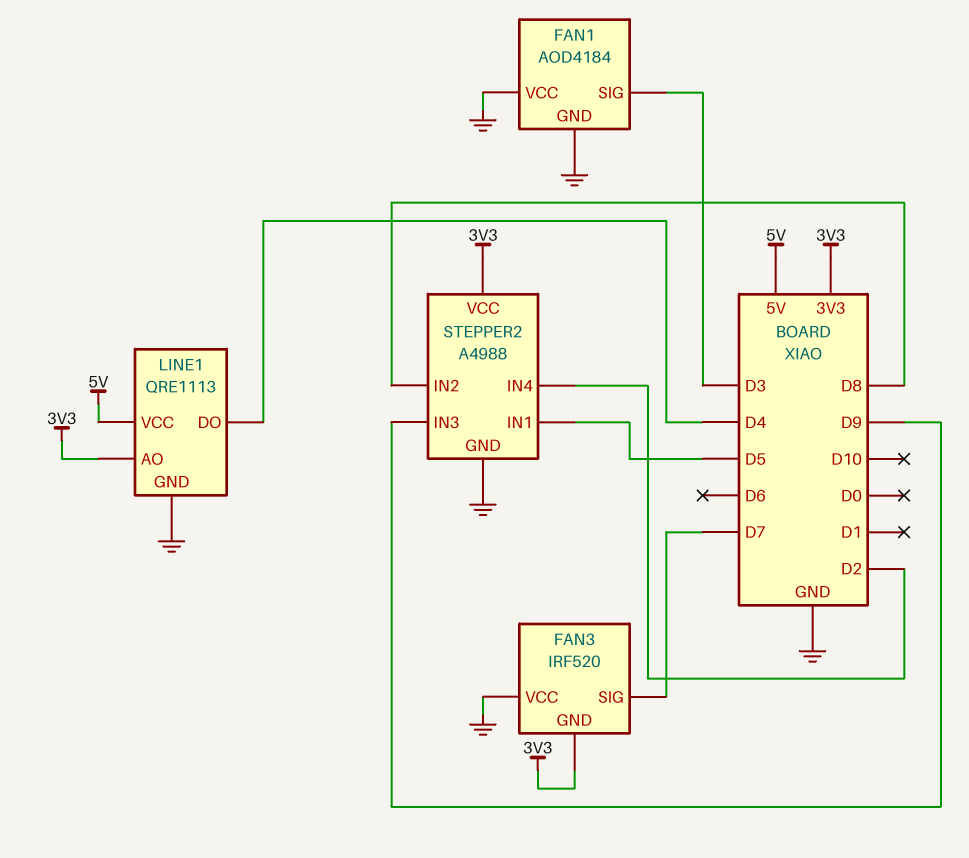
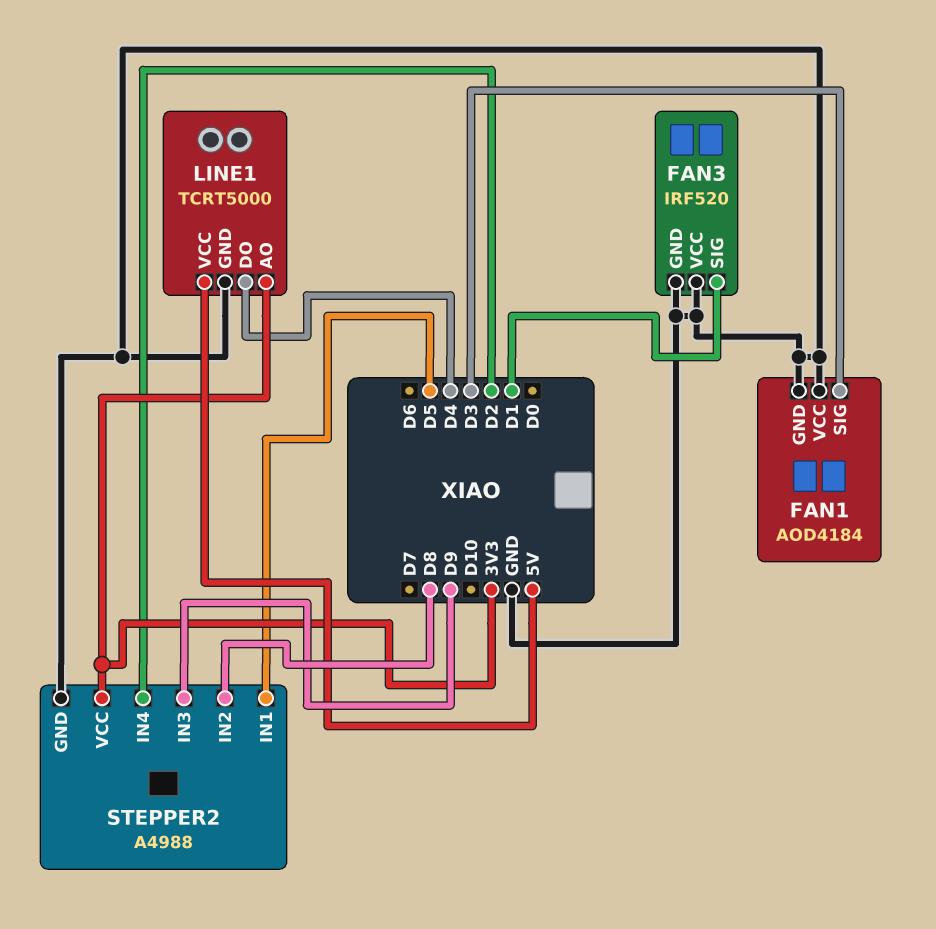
FAN3 pin GND: 3V3 -> GND
FAN3 pin SIG: D7 -> D1
LINE1: QRE1113 -> TCRT5000

